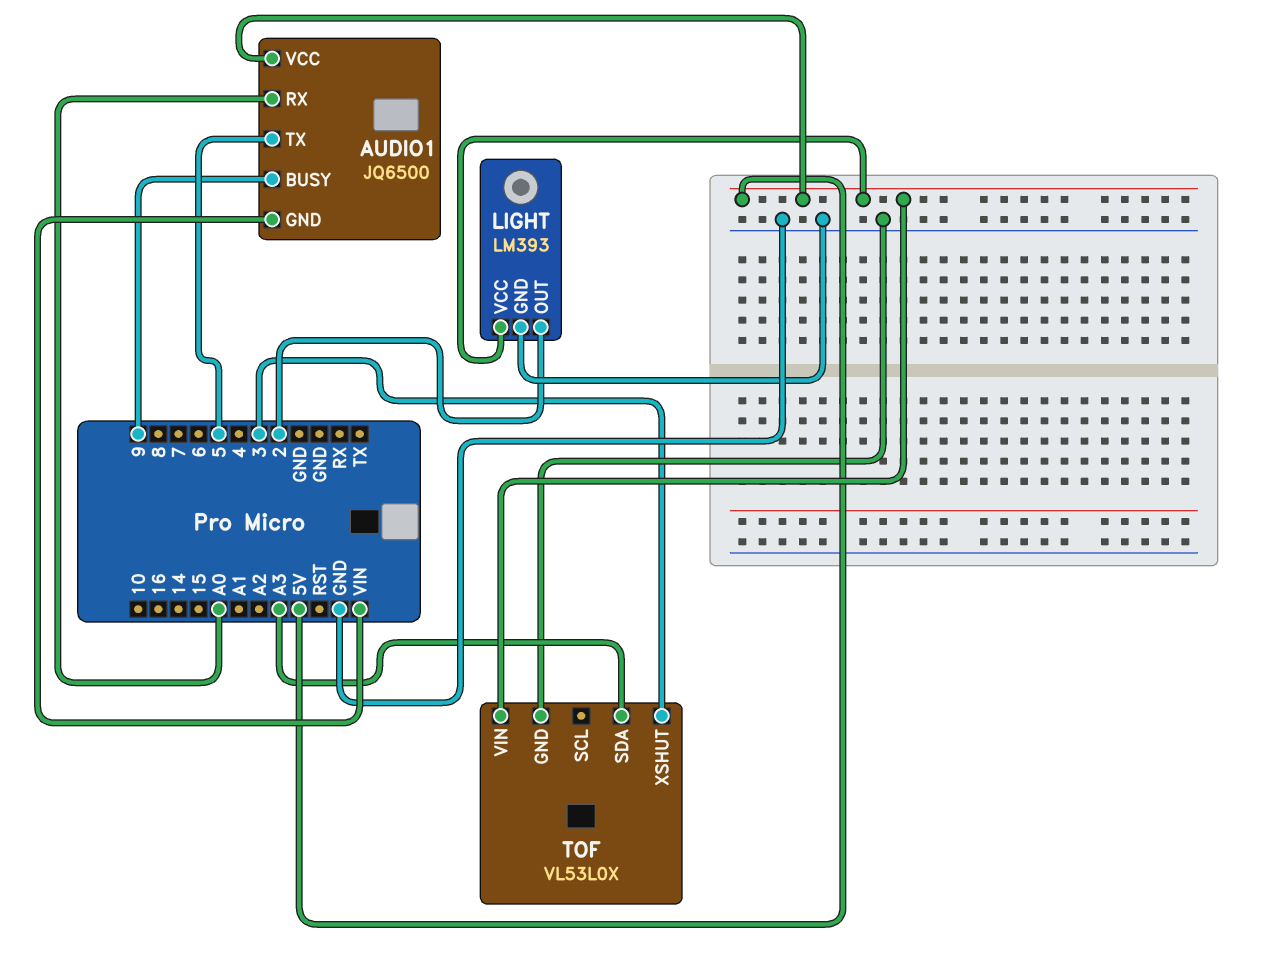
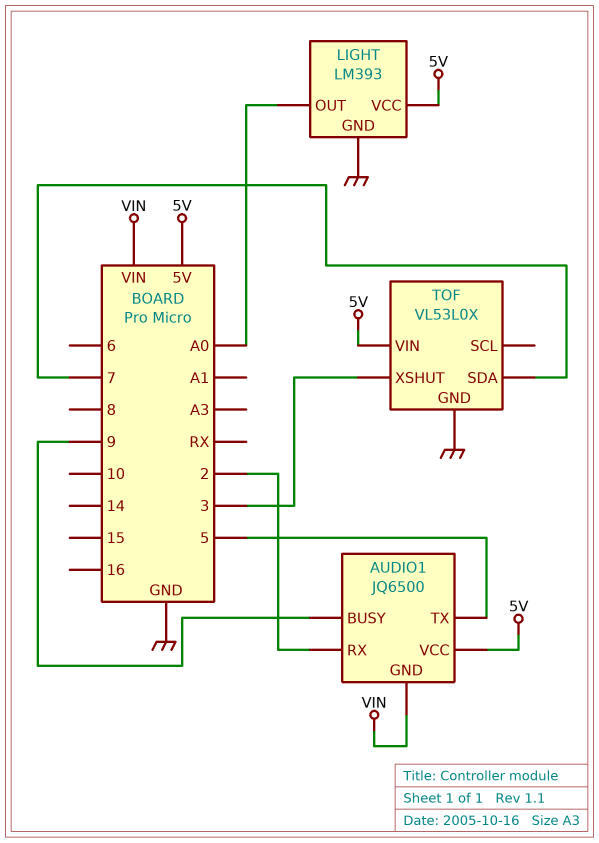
AUDIO1 pin RX: A0 -> 2
LIGHT pin OUT: 2 -> A0
TOF pin SDA: A3 -> 7

